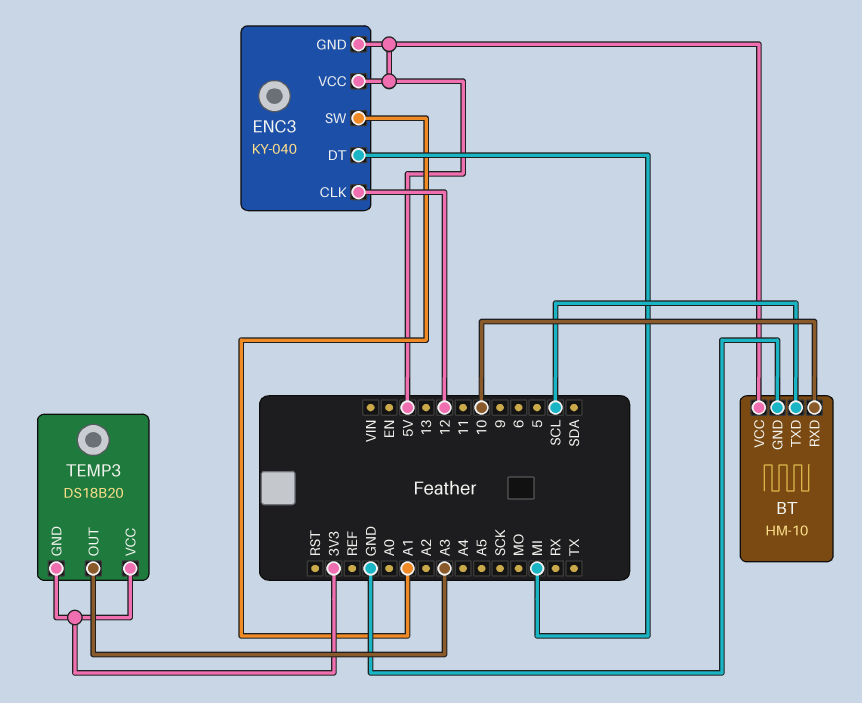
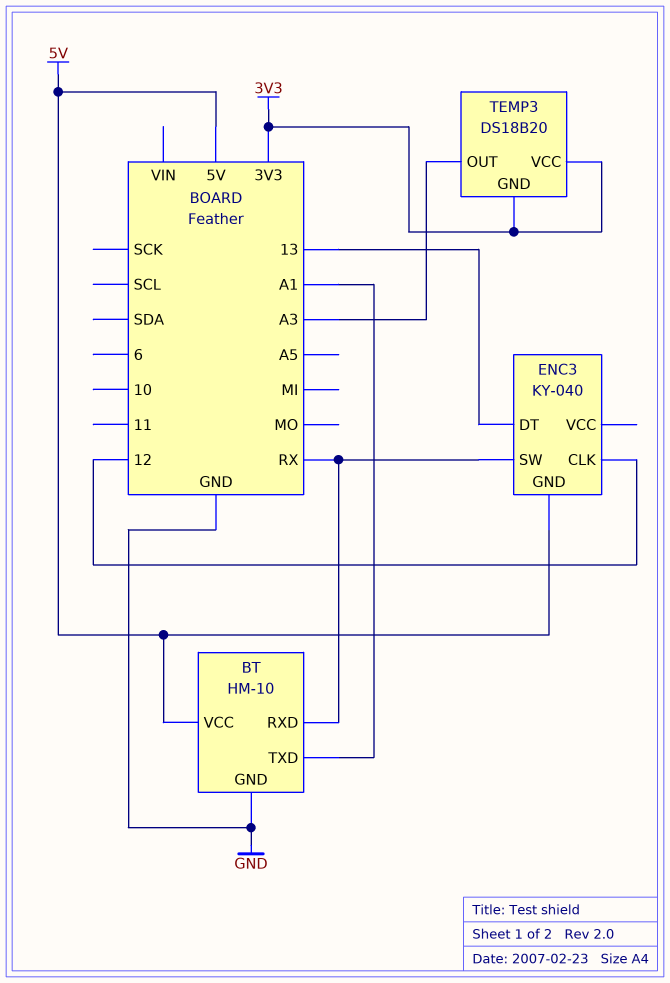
BT pin RXD: 10 -> RX
BT pin TXD: SCL -> A1
ENC3 pin DT: MI -> 13
ENC3 pin SW: A1 -> RX
ENC3 pin VCC: 5V -> none

